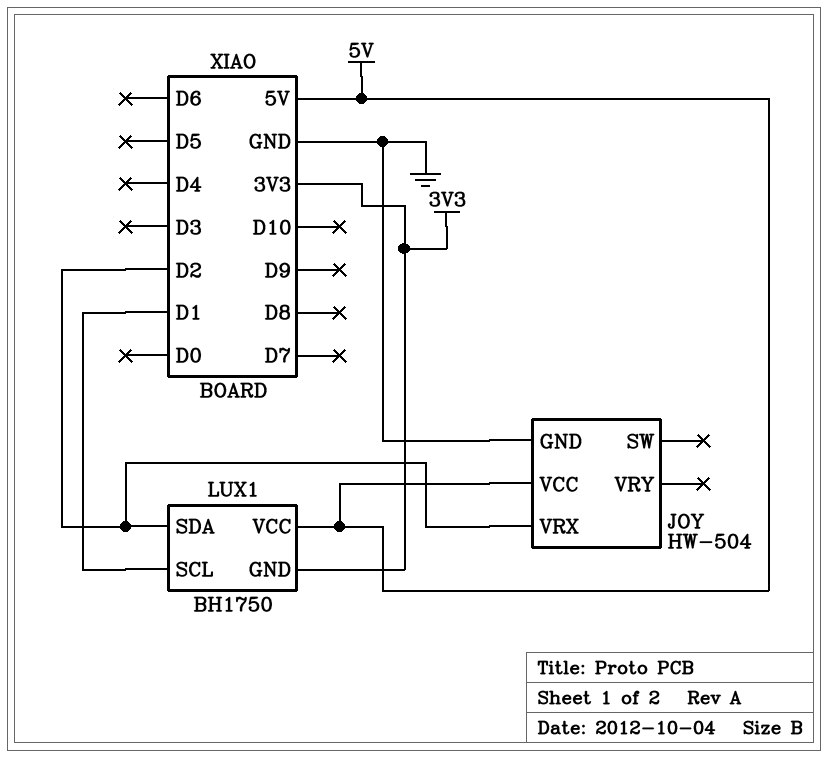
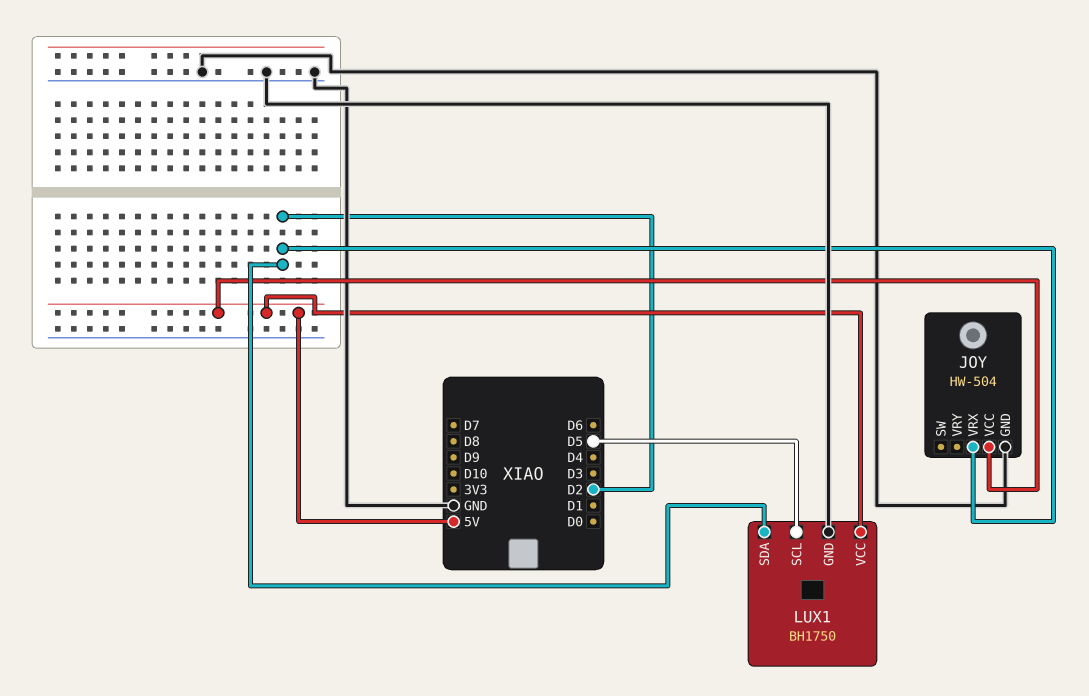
LUX1 pin GND: 3V3 -> GND
LUX1 pin SCL: D1 -> D5

